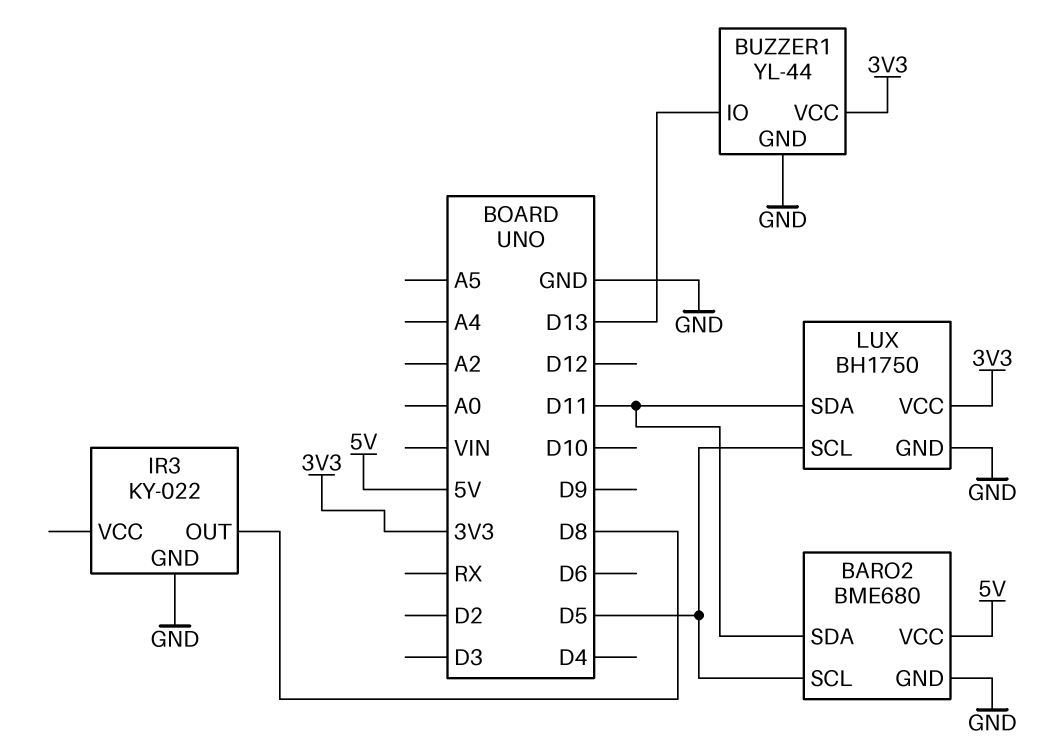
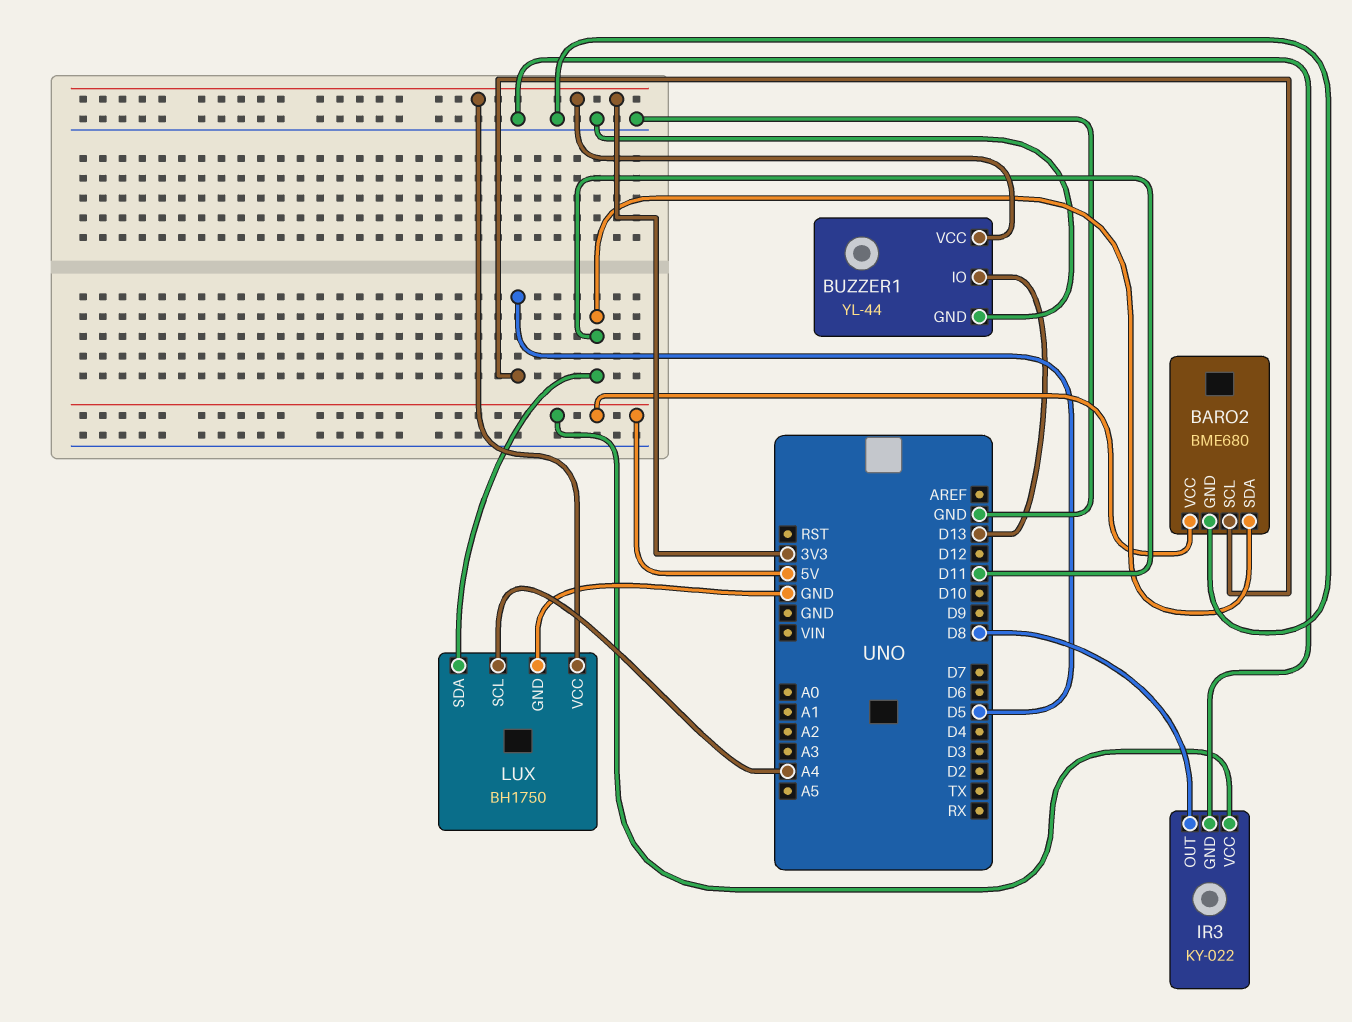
IR3 pin VCC: none -> 5V
LUX pin SCL: D5 -> A4

